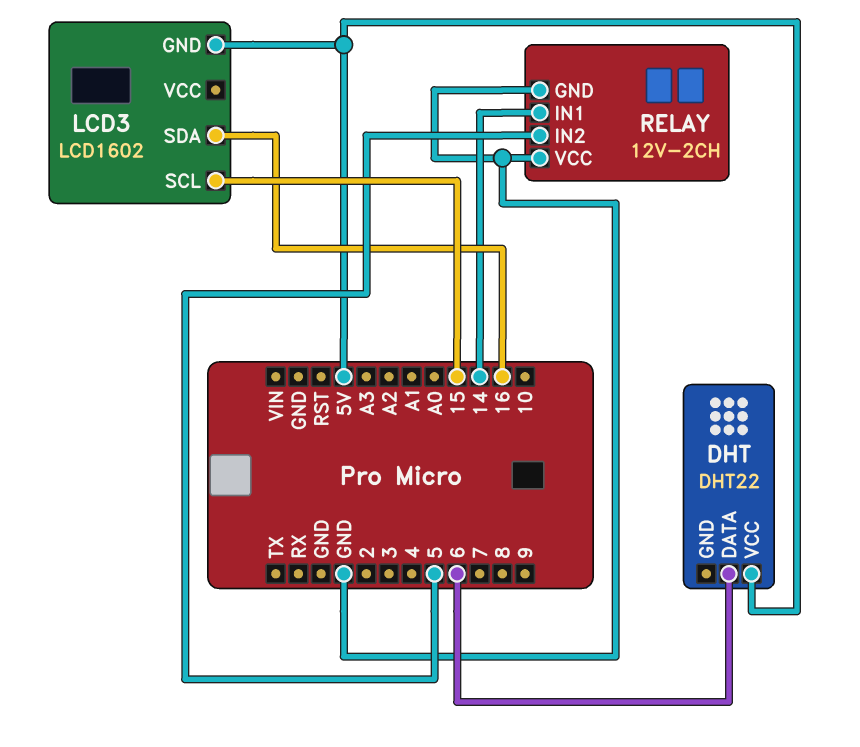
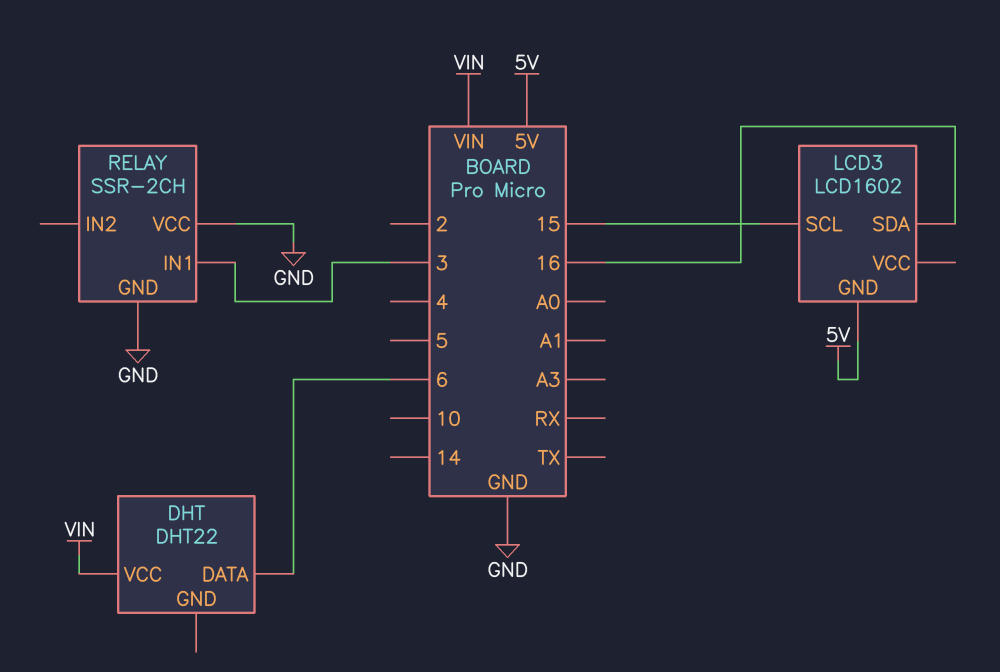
DHT pin VCC: 5V -> VIN
RELAY: 12V-2CH -> SSR-2CH
RELAY pin IN1: 14 -> 3
RELAY pin IN2: 5 -> none

